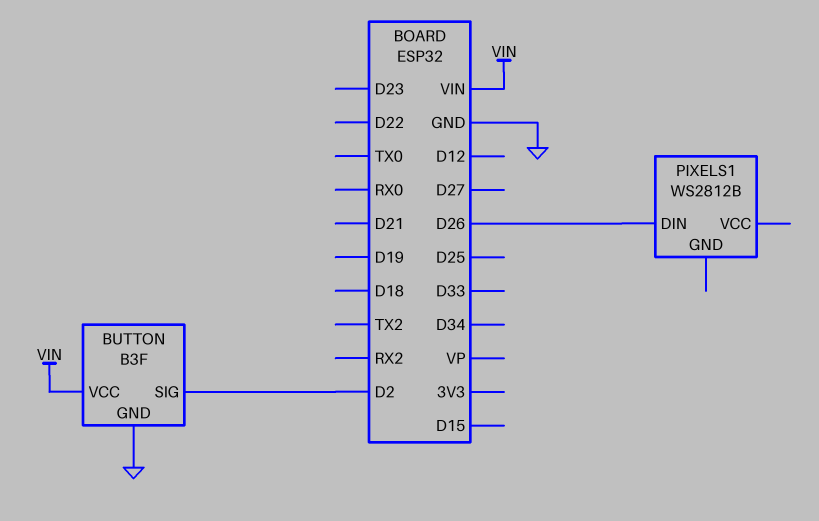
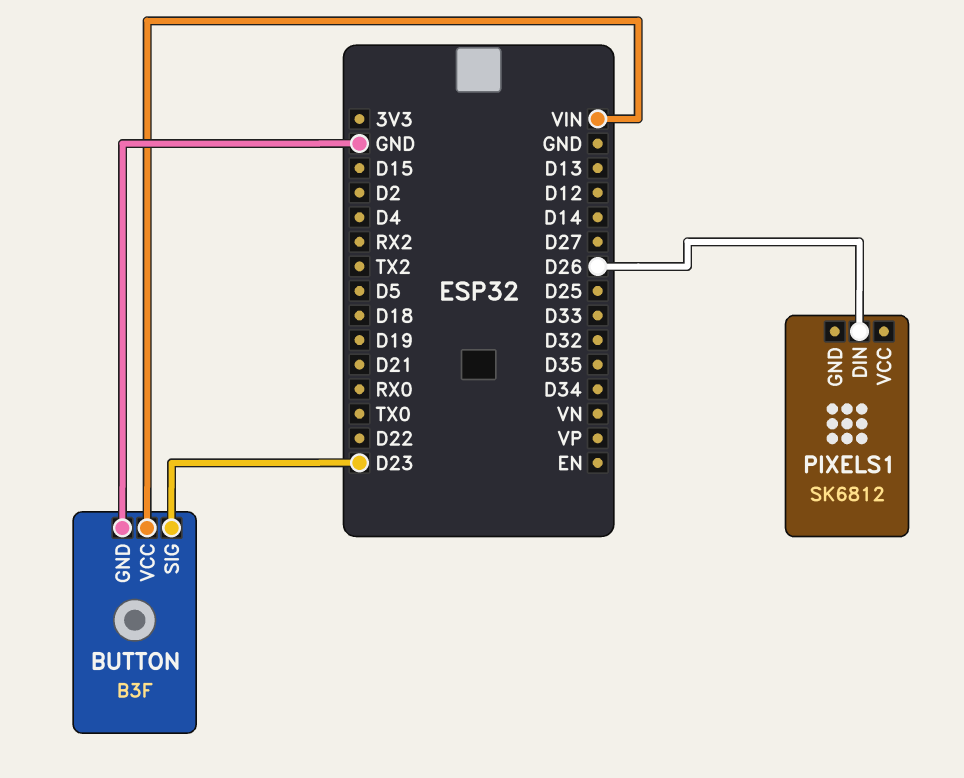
BUTTON pin SIG: D2 -> D23
PIXELS1: WS2812B -> SK6812

